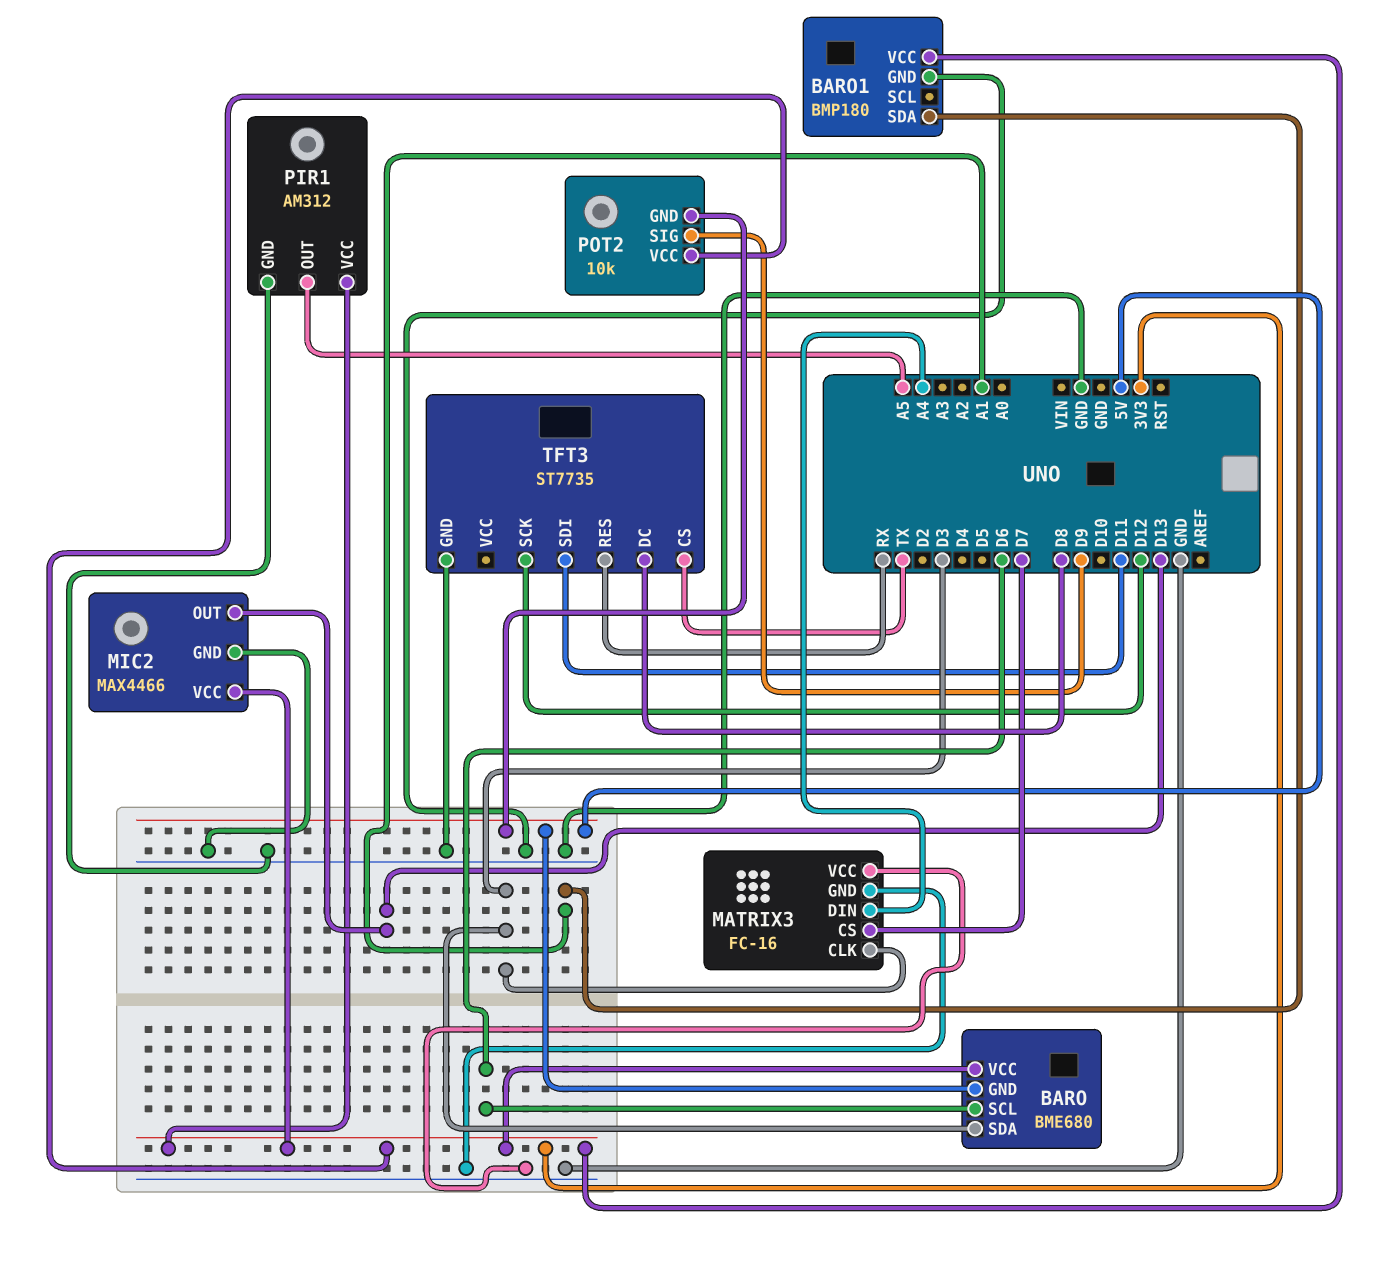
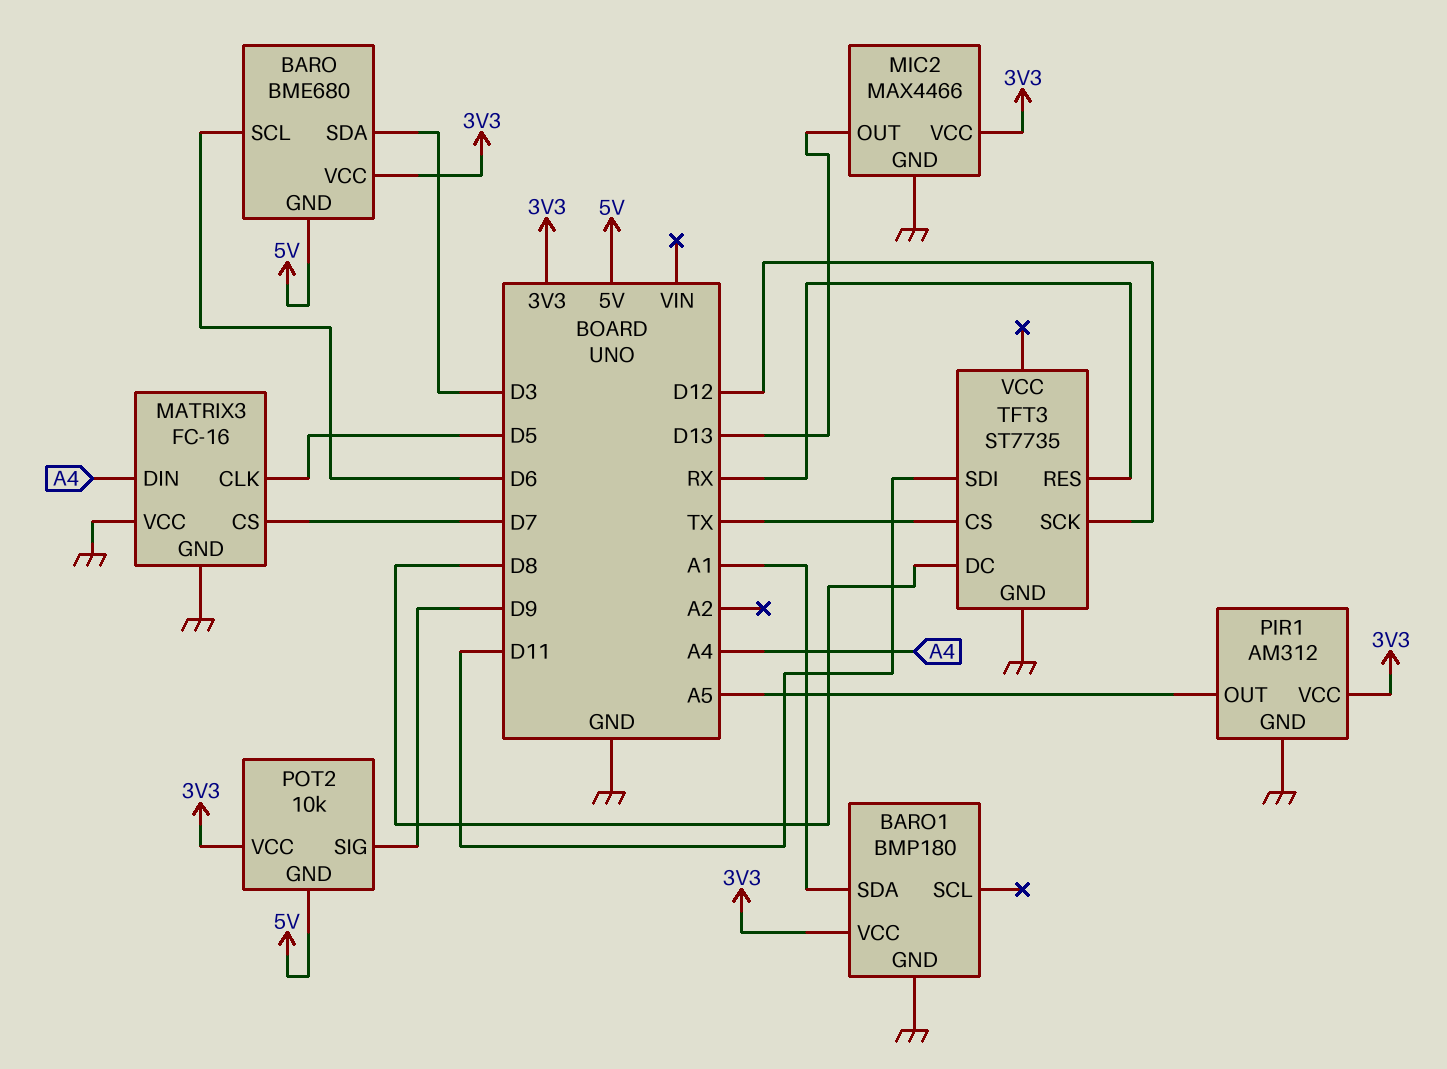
MATRIX3 pin CLK: D3 -> D5

